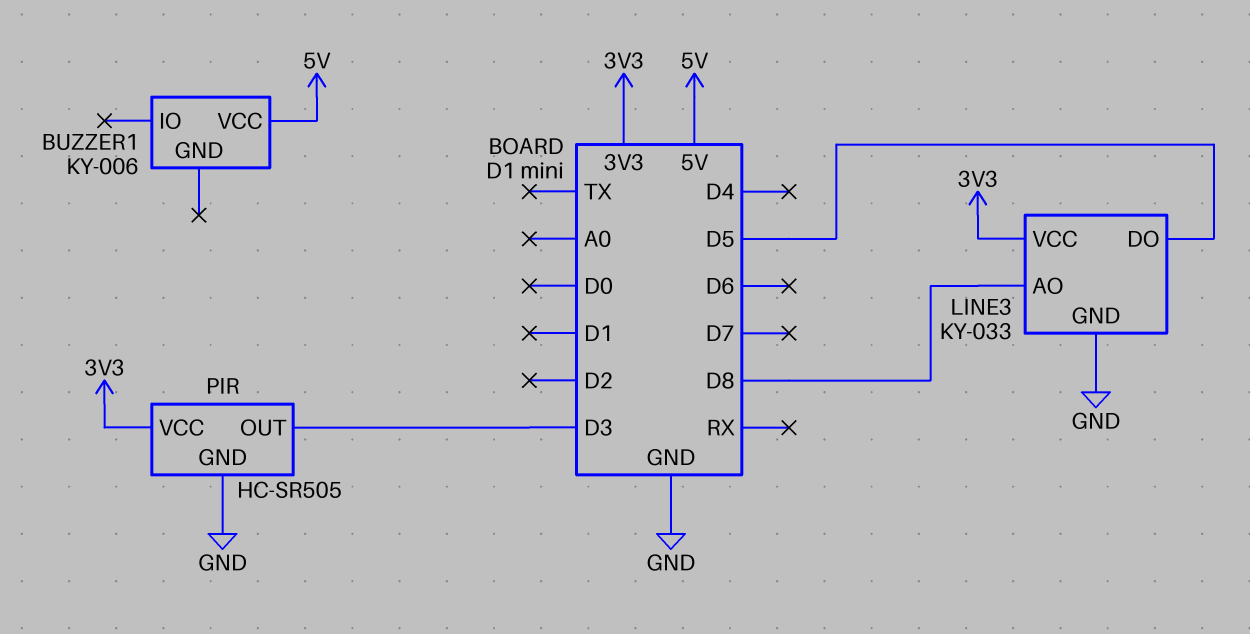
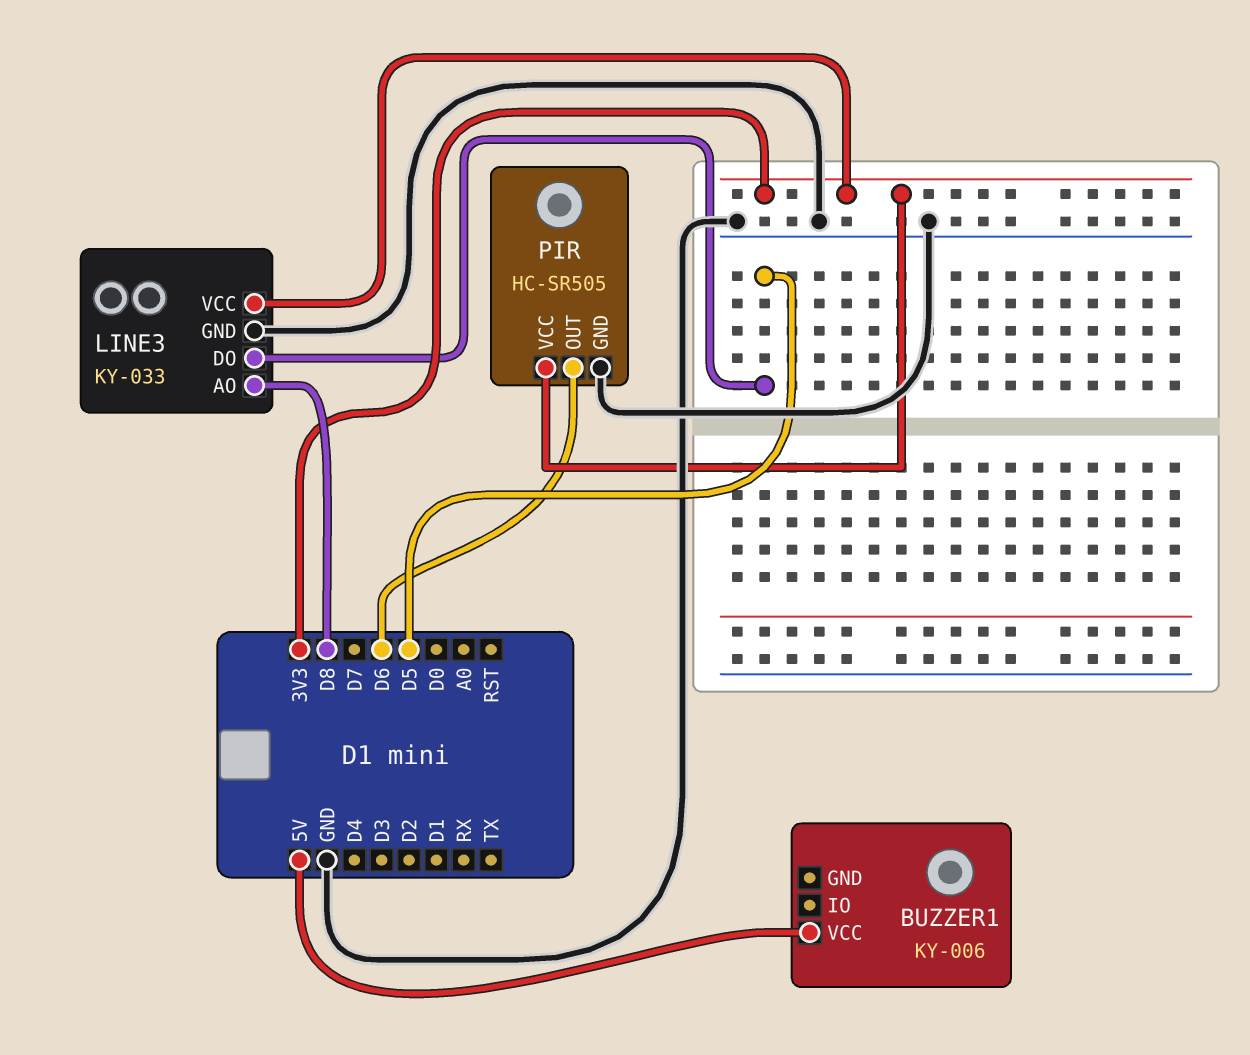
PIR pin OUT: D3 -> D6

